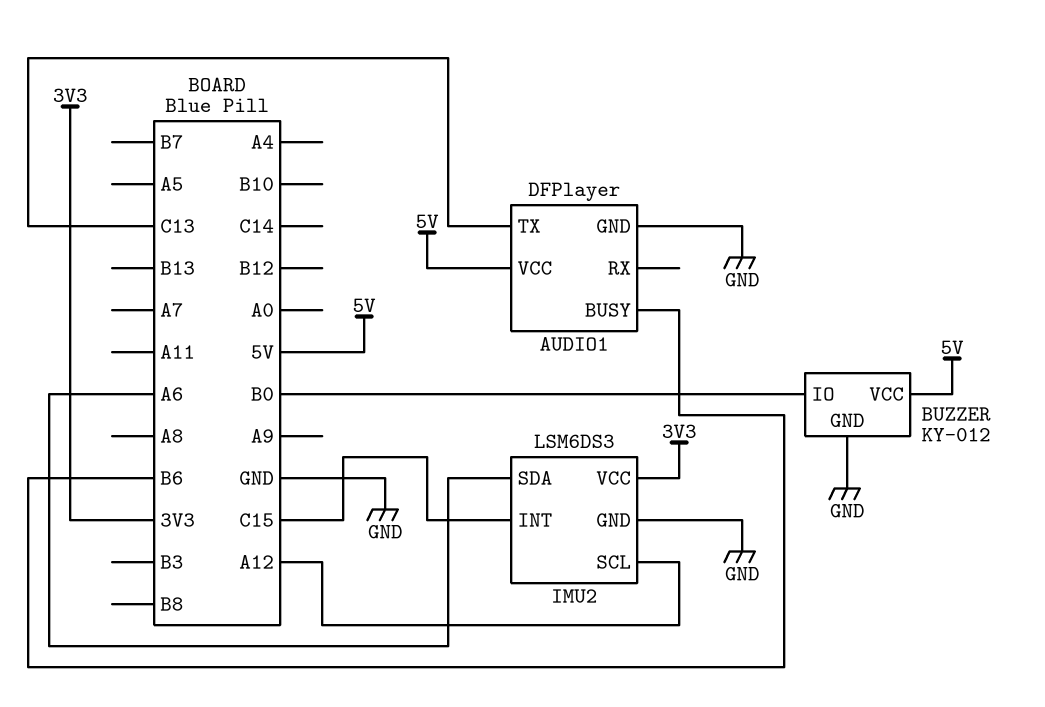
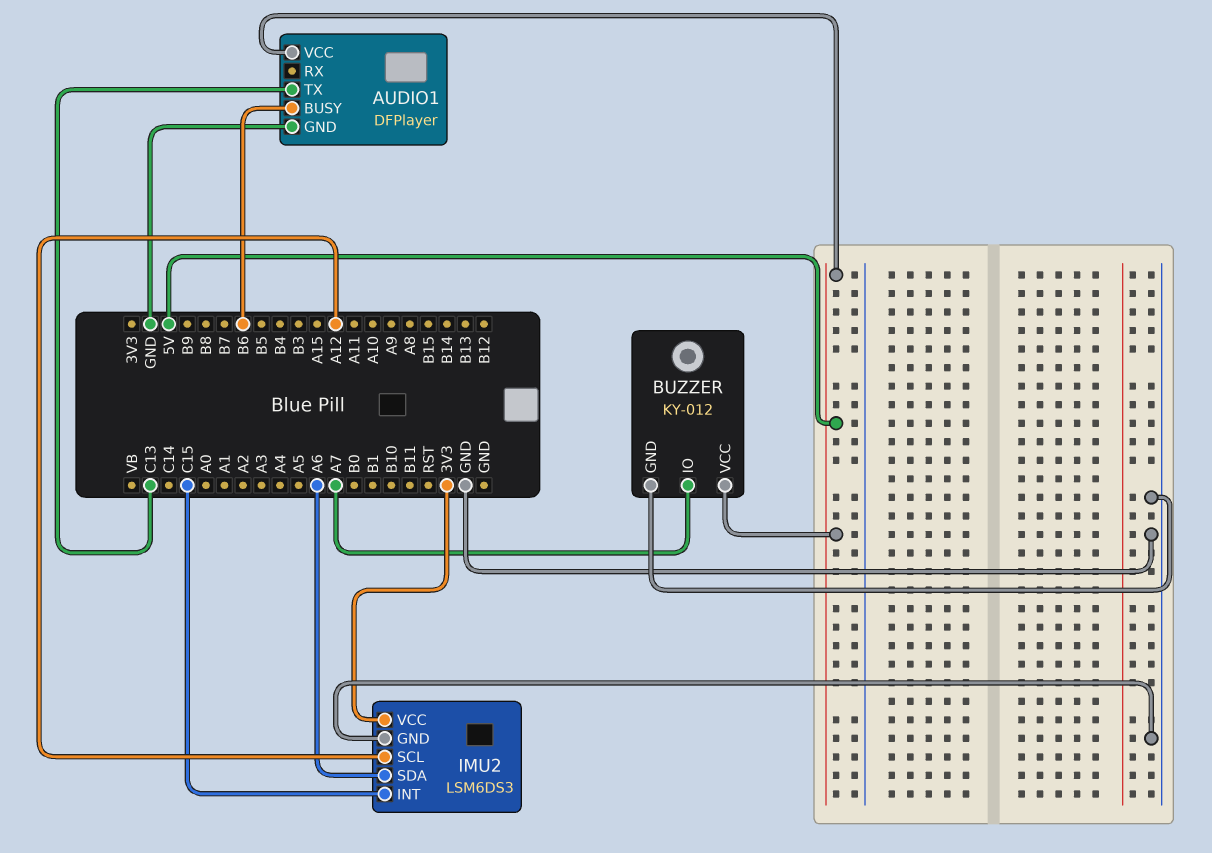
BUZZER pin IO: B0 -> A7

